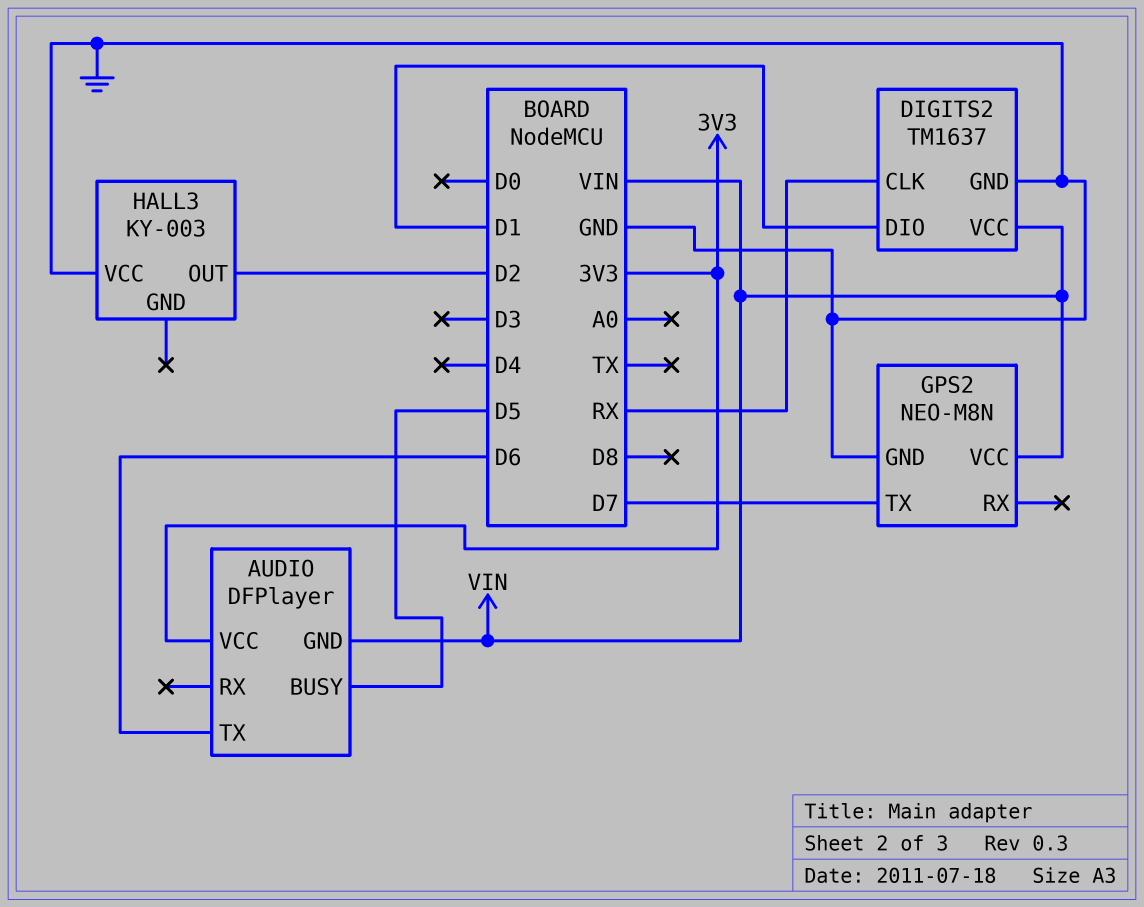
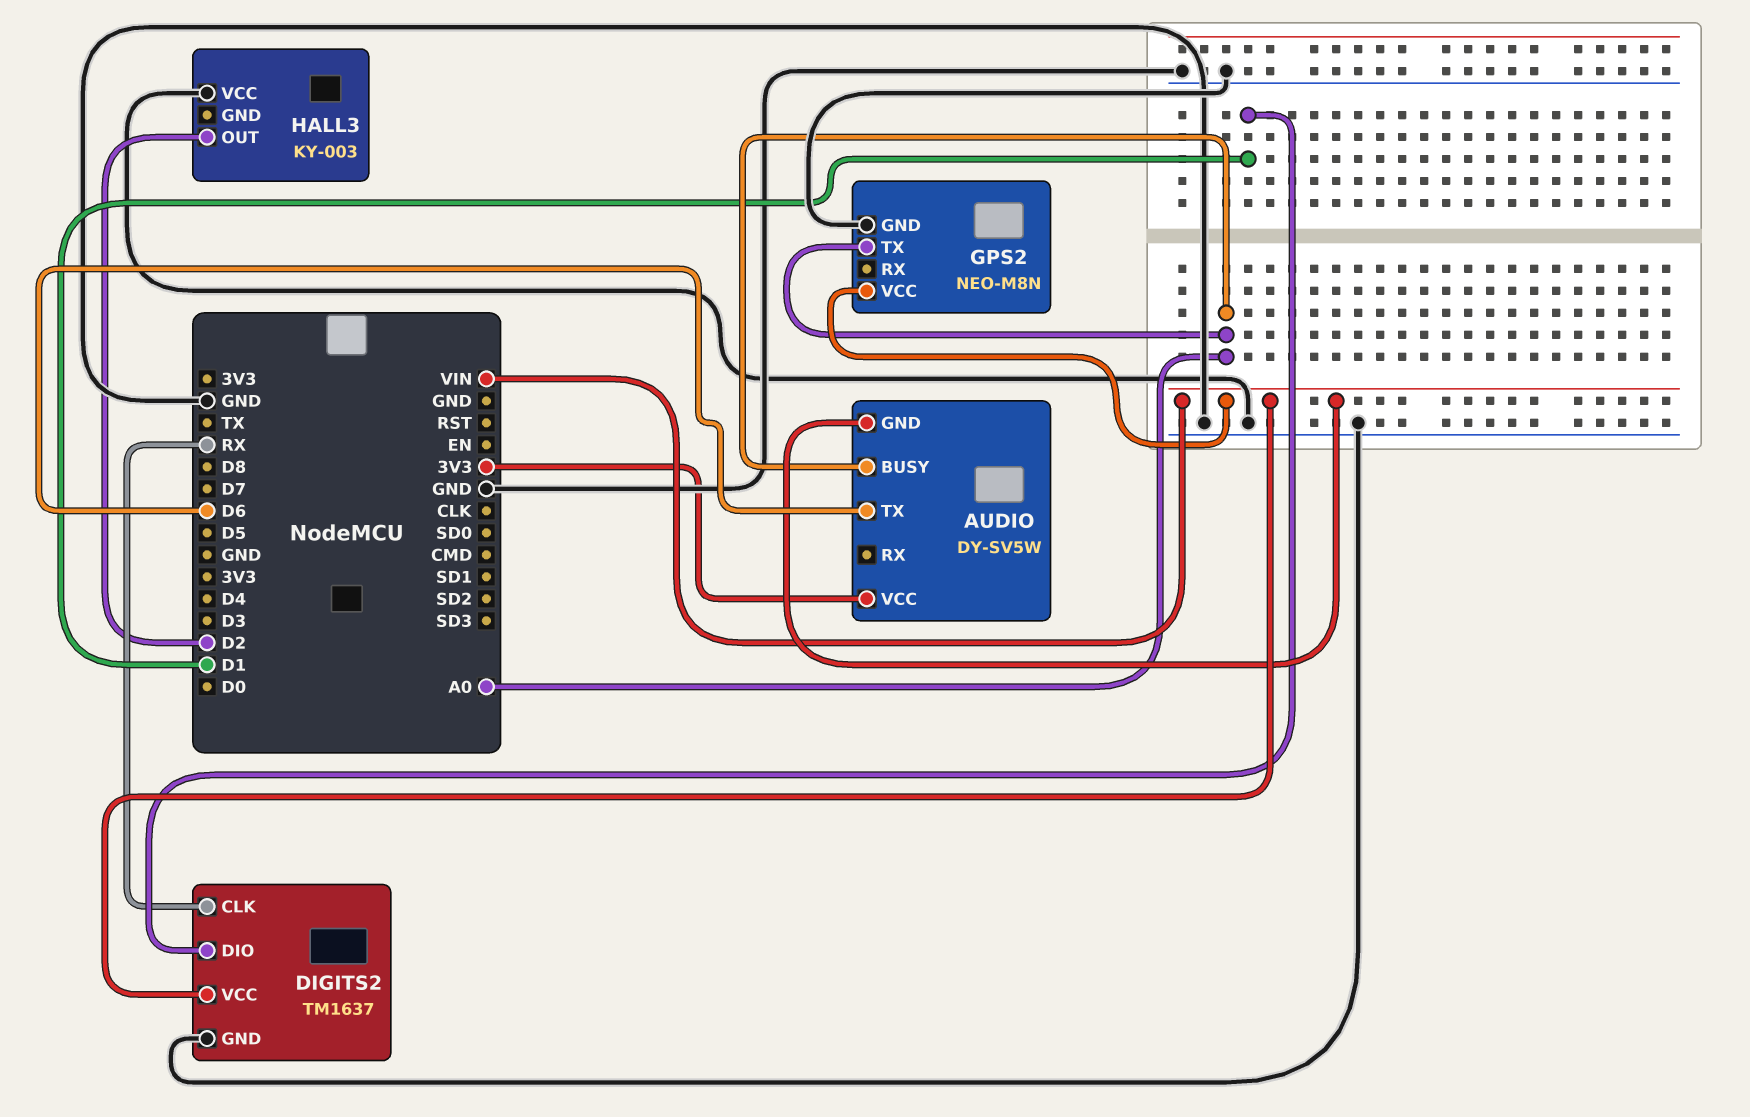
AUDIO: DFPlayer -> DY-SV5W
AUDIO pin BUSY: D5 -> A0
GPS2 pin TX: D7 -> A0

